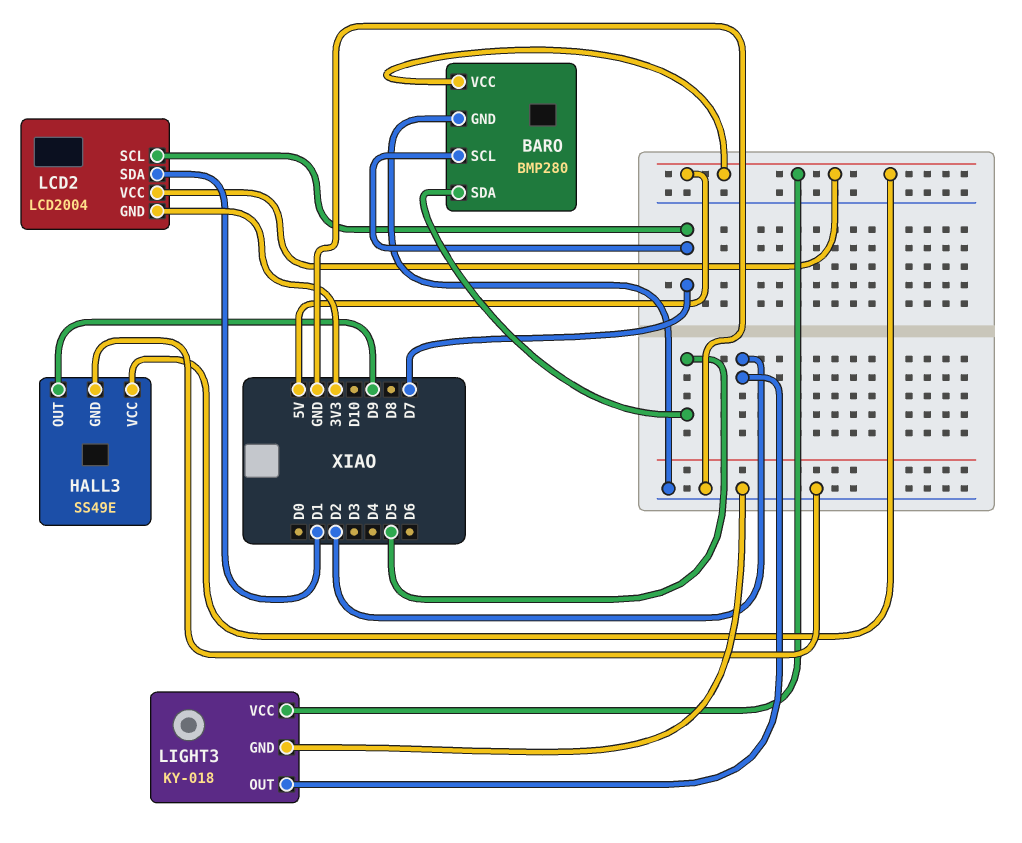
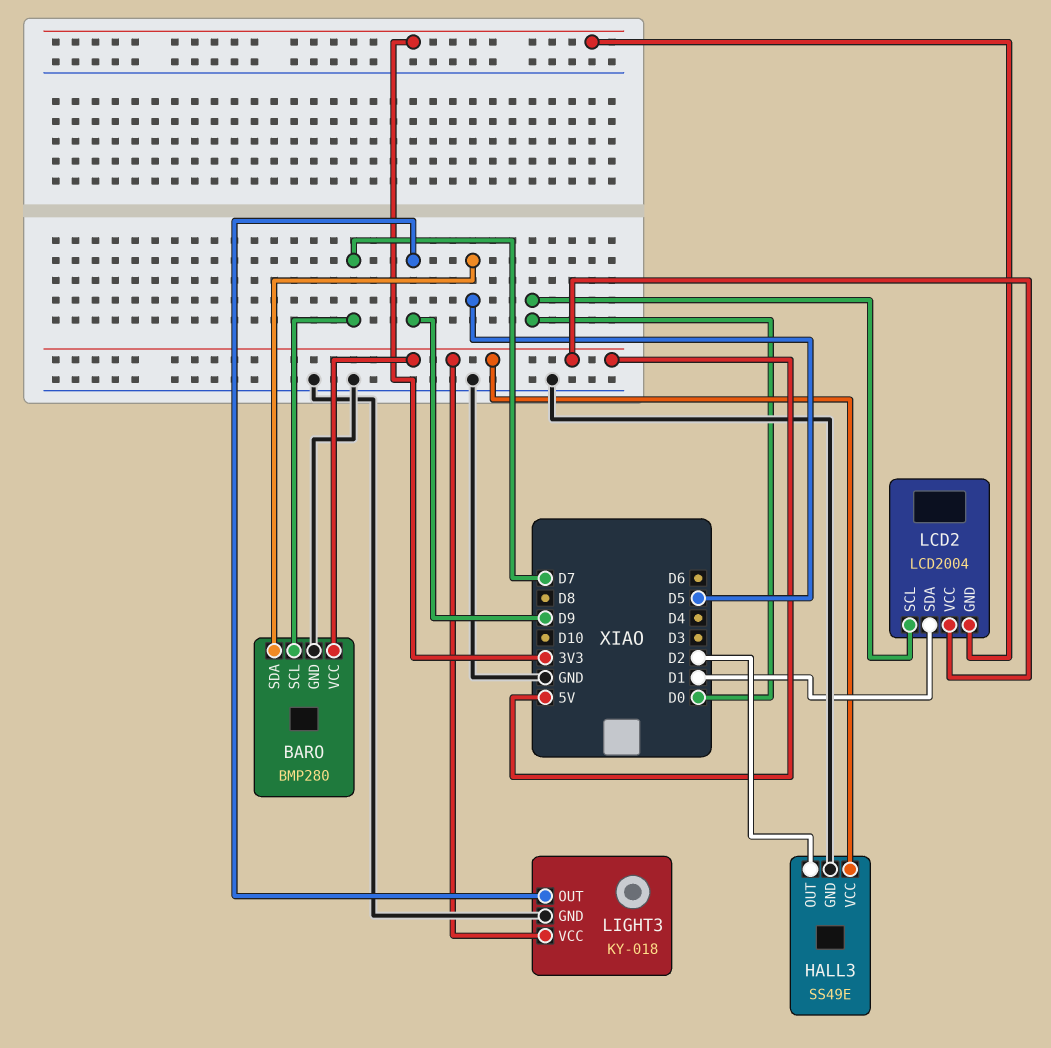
HALL3 pin OUT: D9 -> D2
LCD2 pin SCL: D7 -> D0
LIGHT3 pin OUT: D2 -> D9

